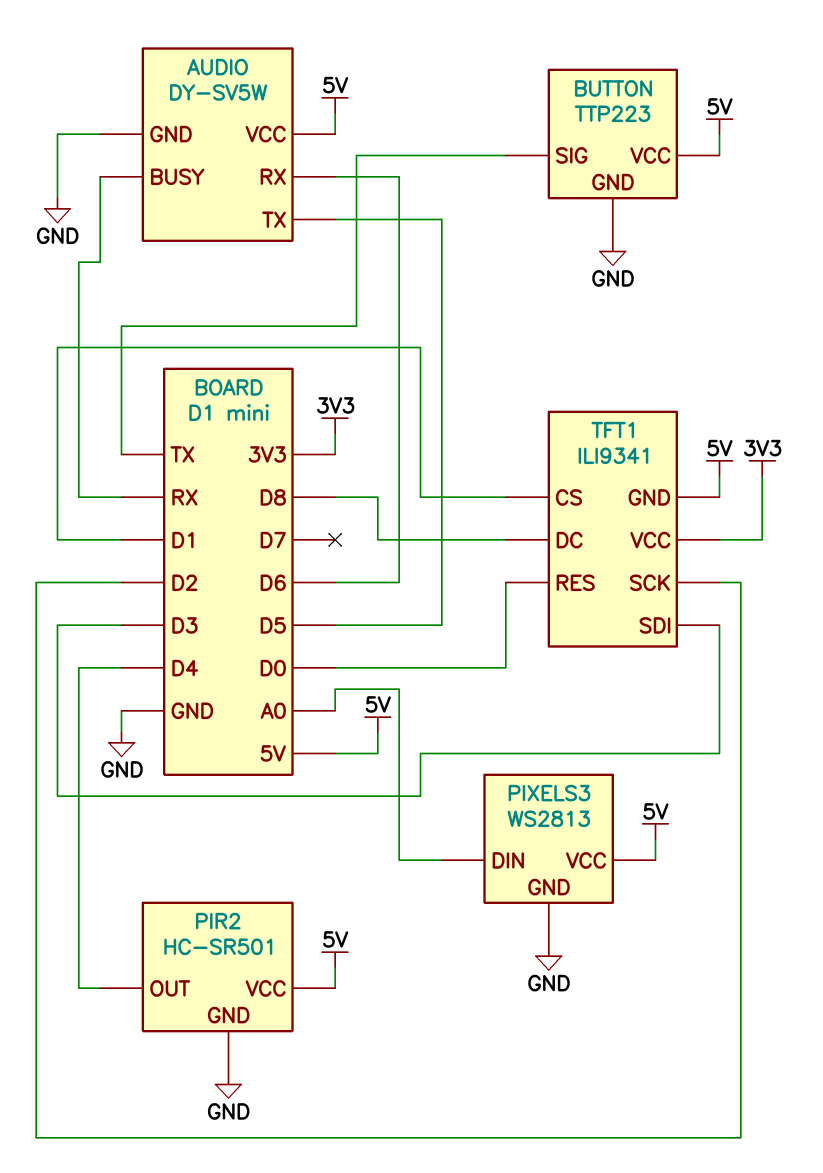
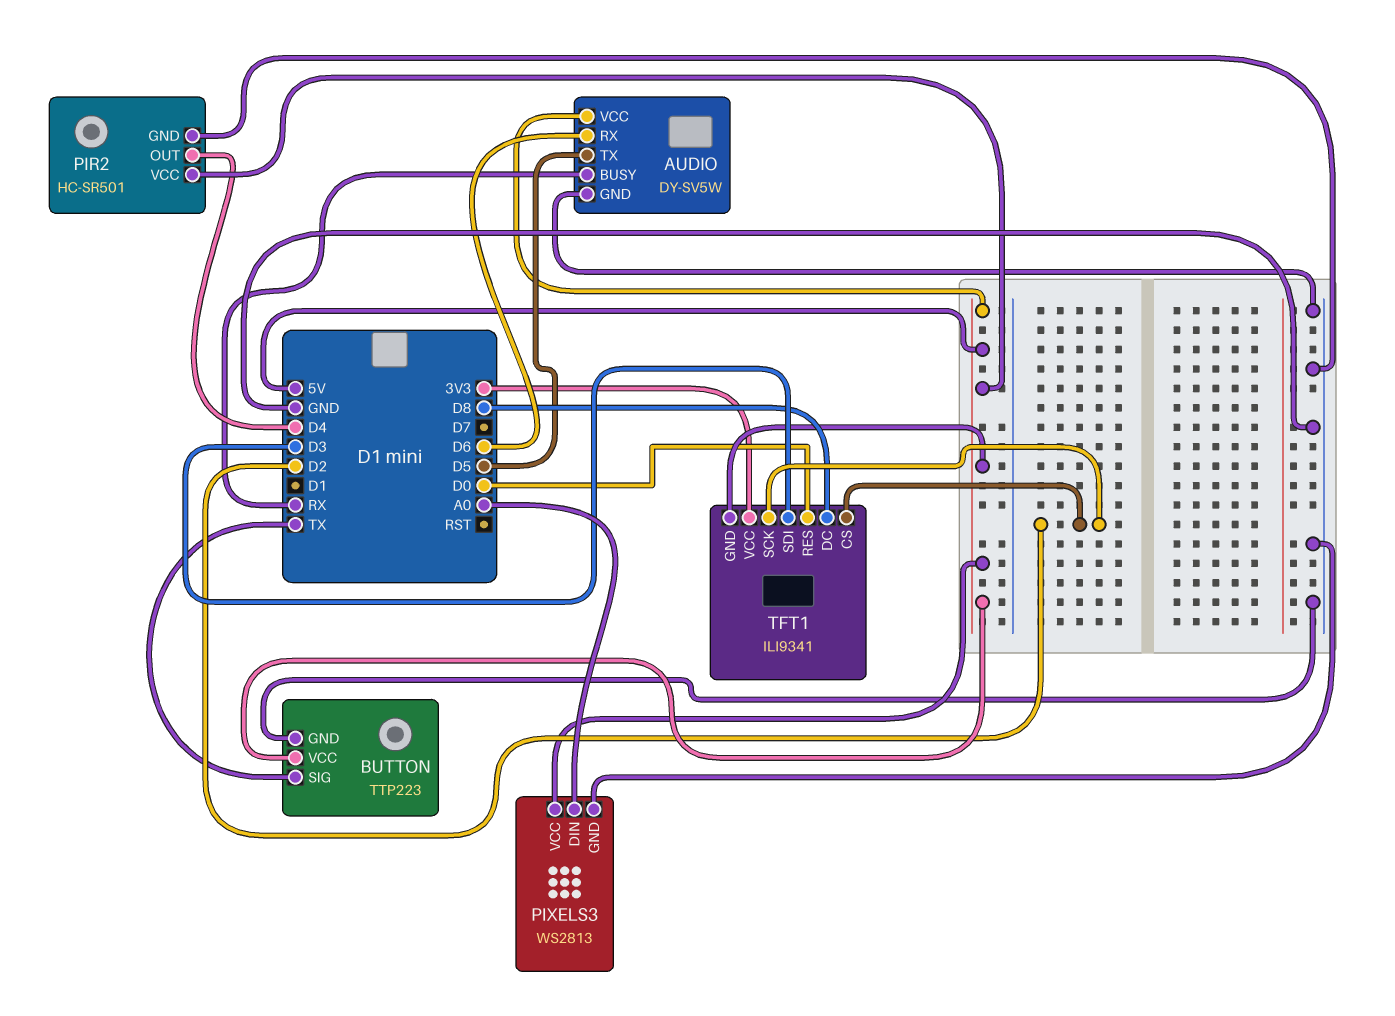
TFT1 pin CS: D1 -> D2

